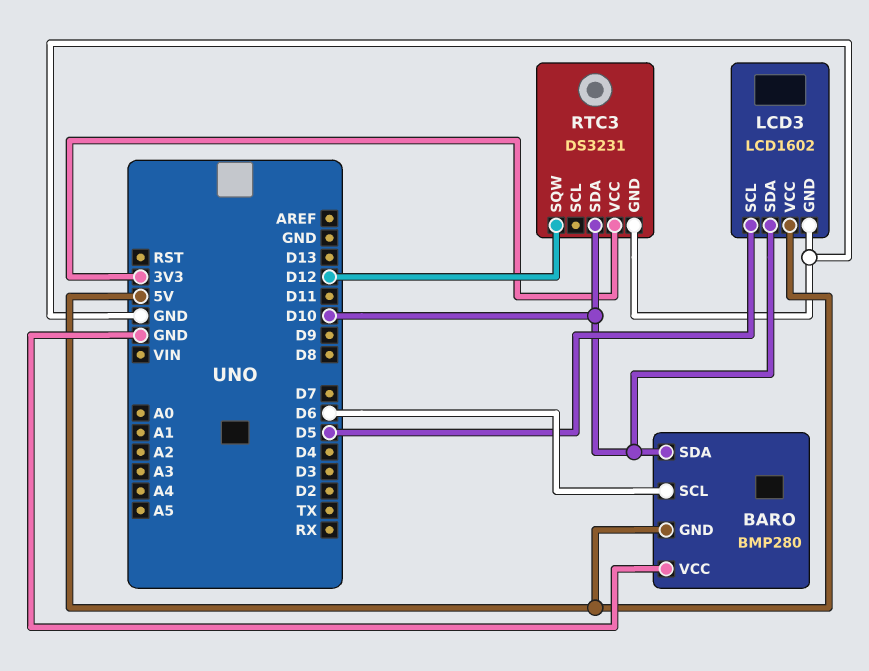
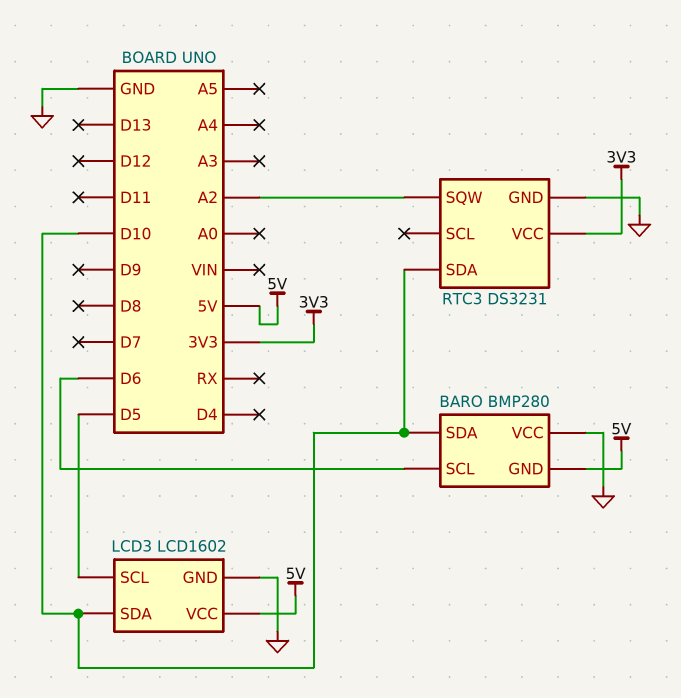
RTC3 pin SQW: D12 -> A2

